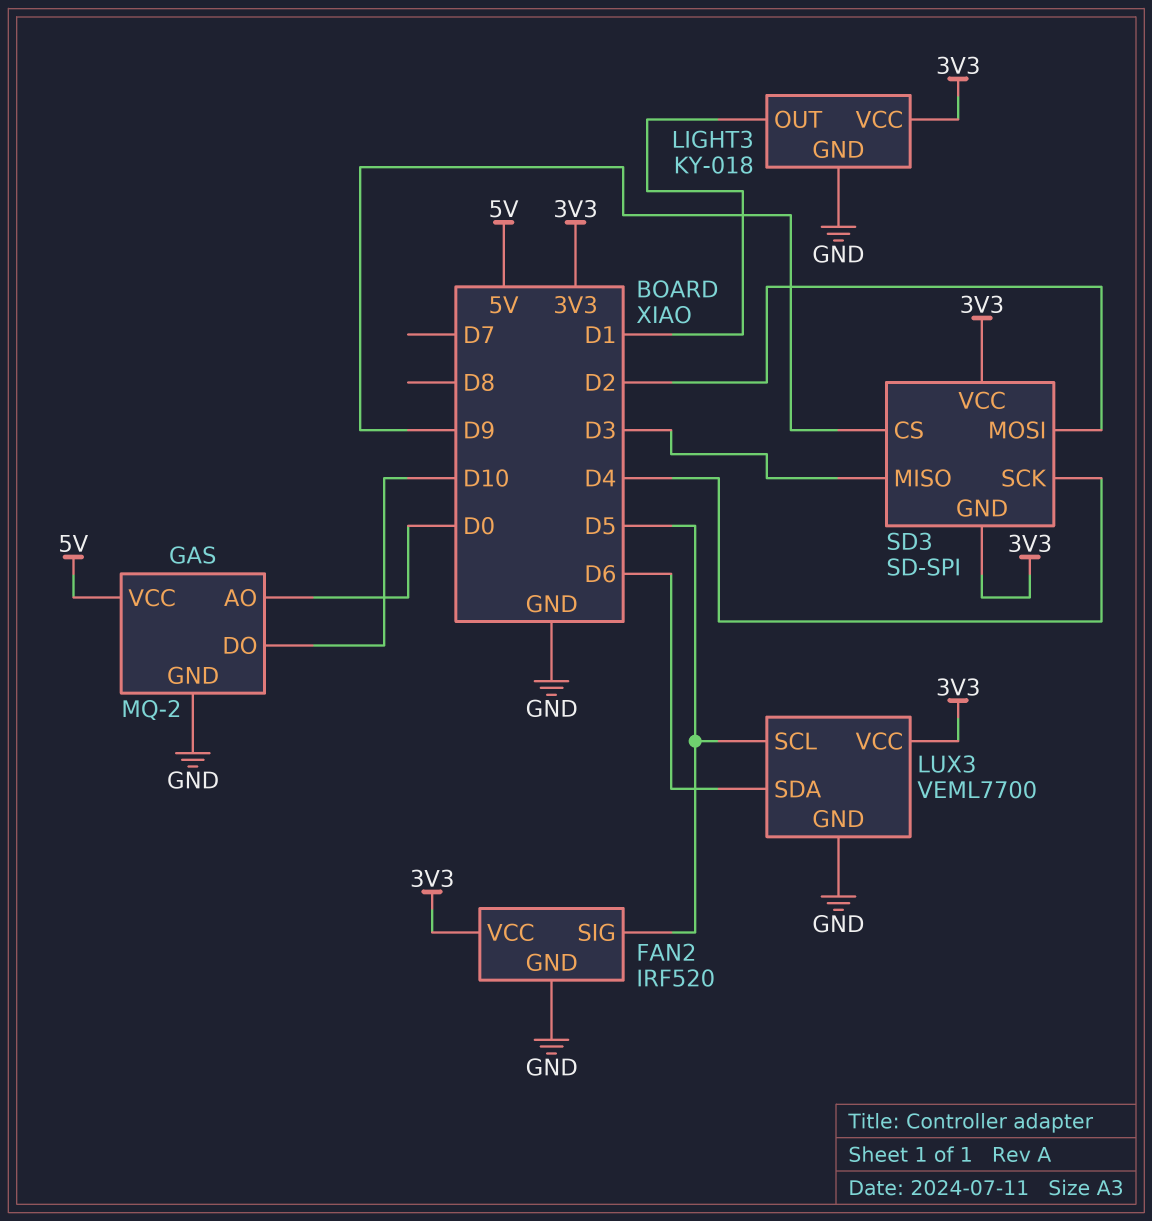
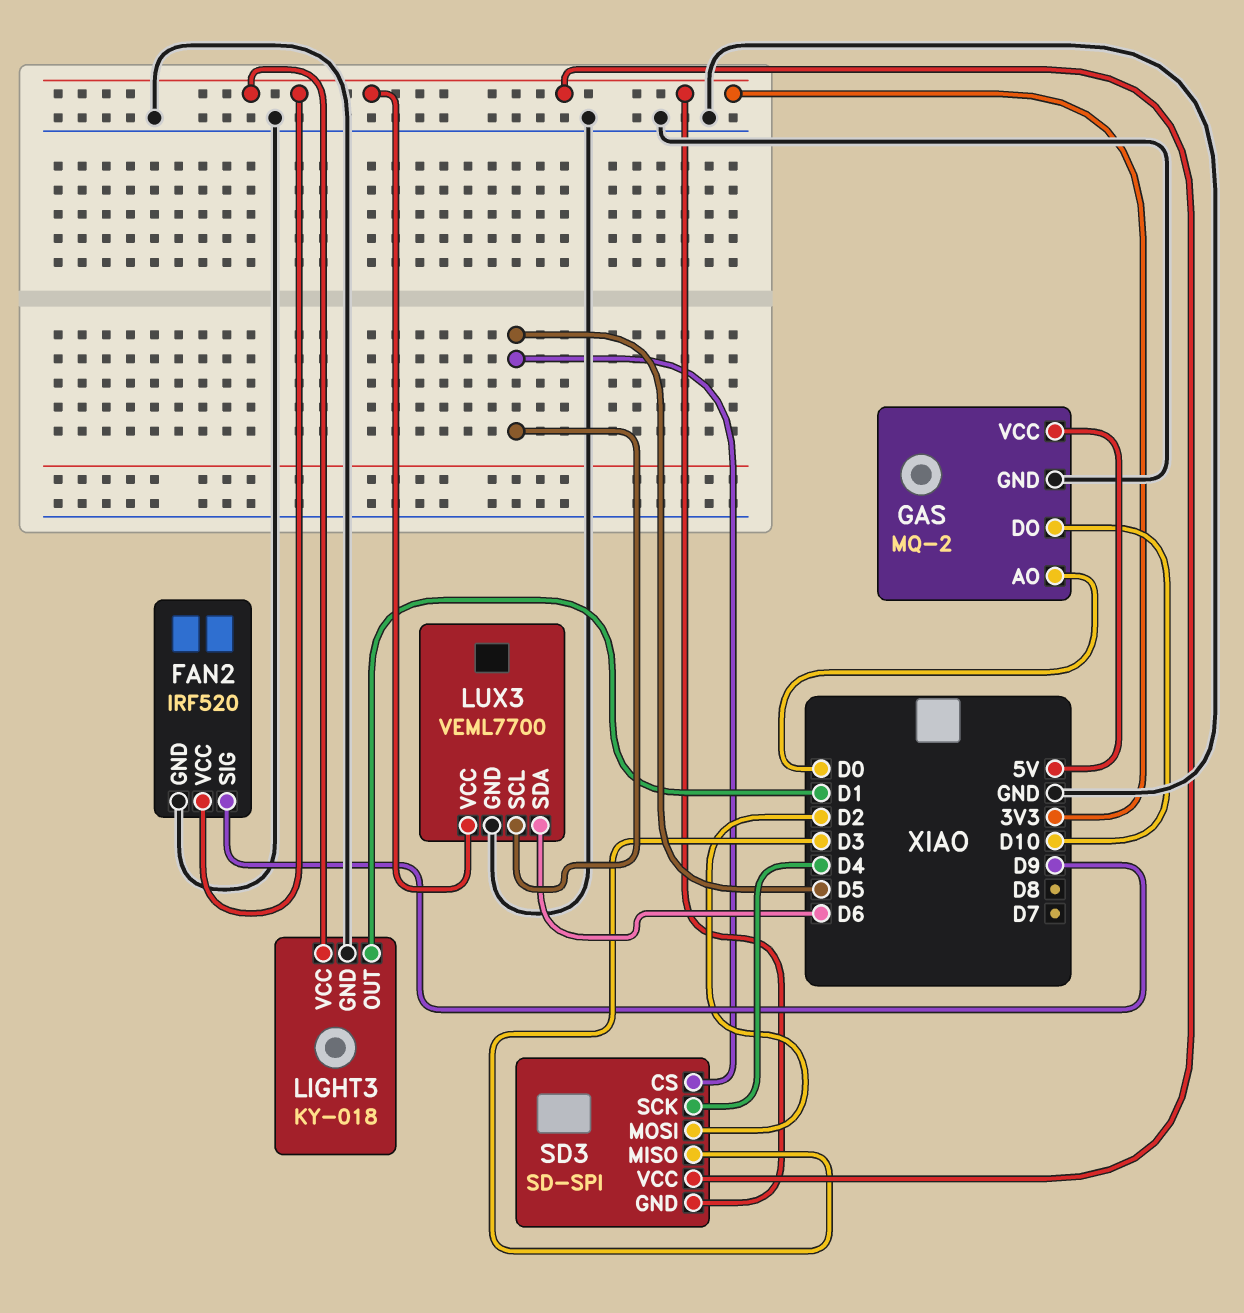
FAN2 pin SIG: D5 -> D9
SD3 pin CS: D9 -> D5

